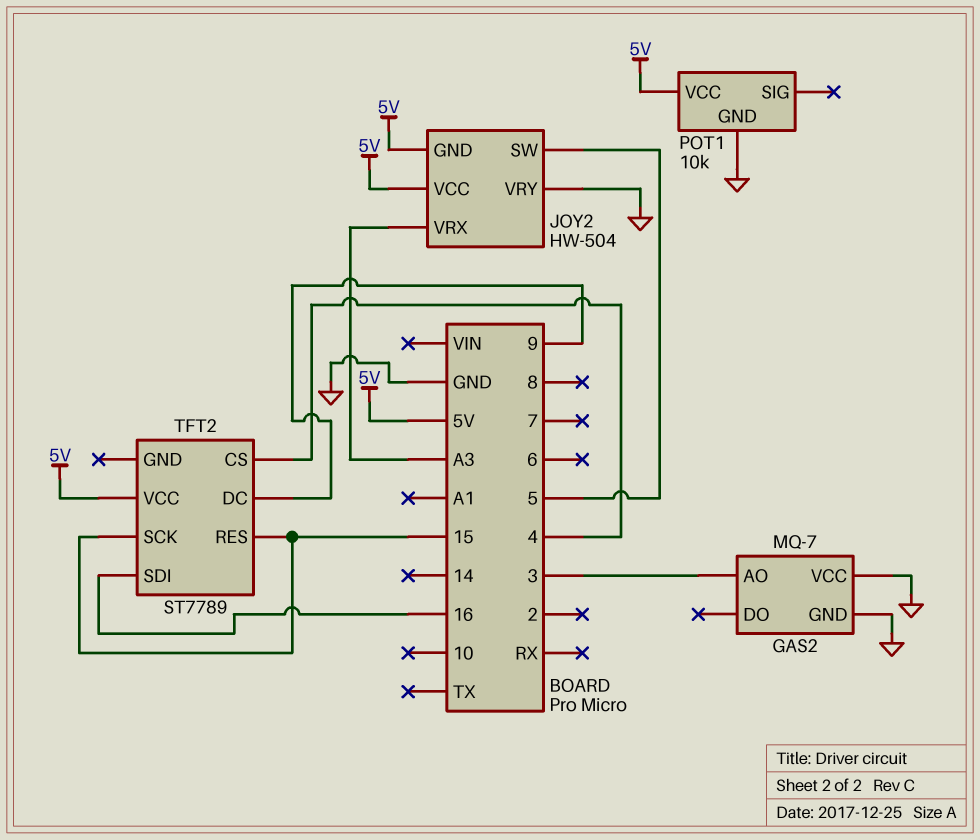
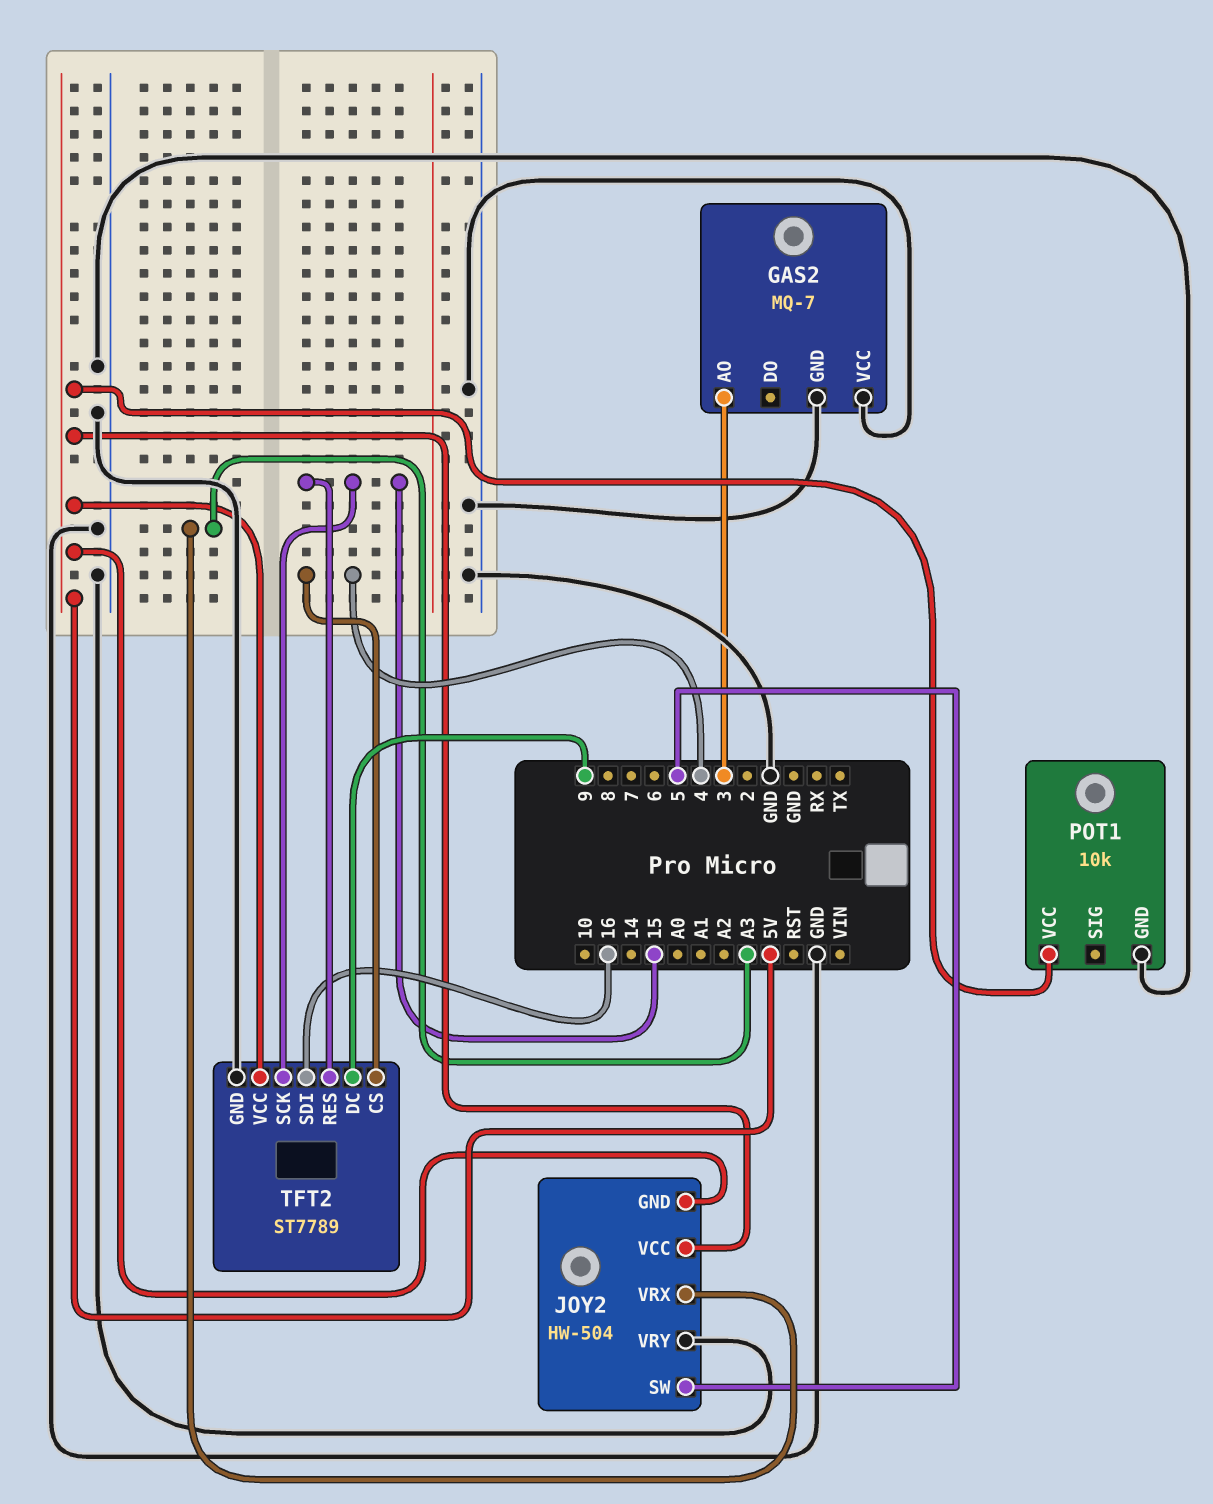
TFT2 pin GND: none -> GND

